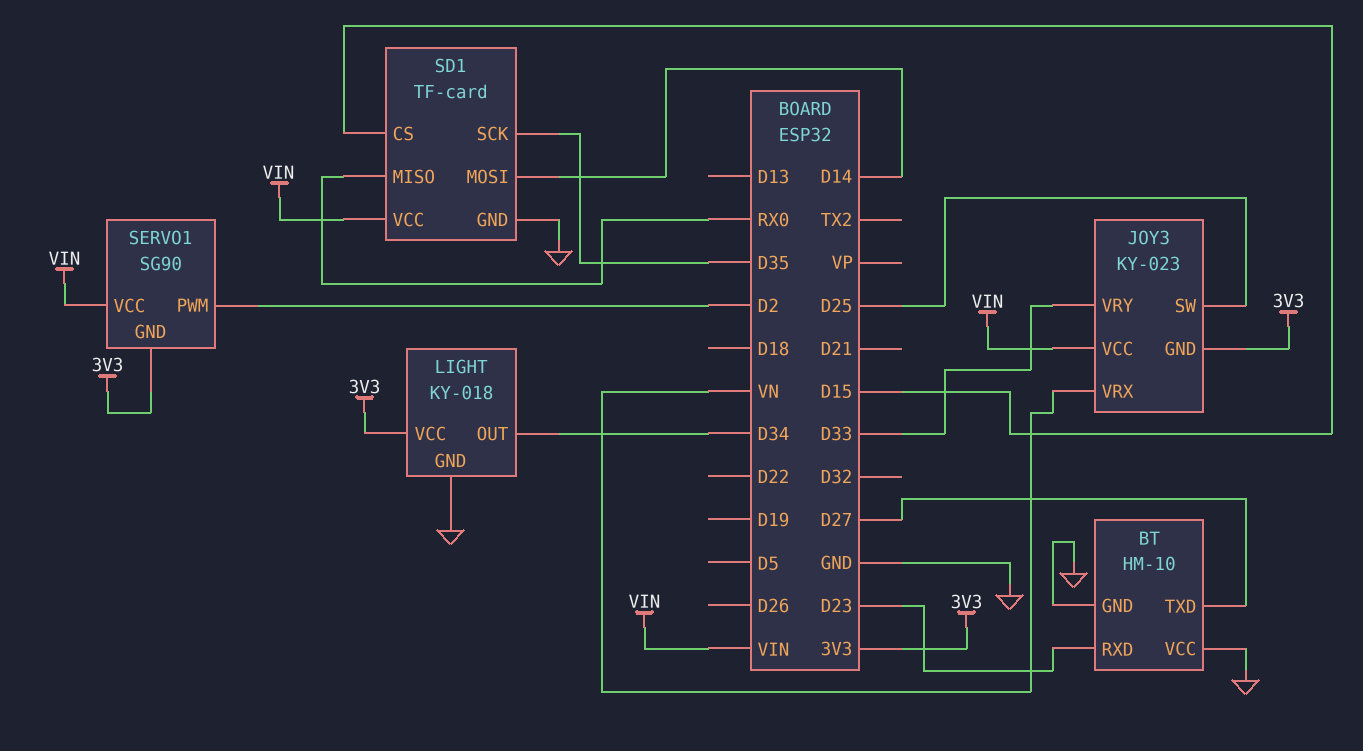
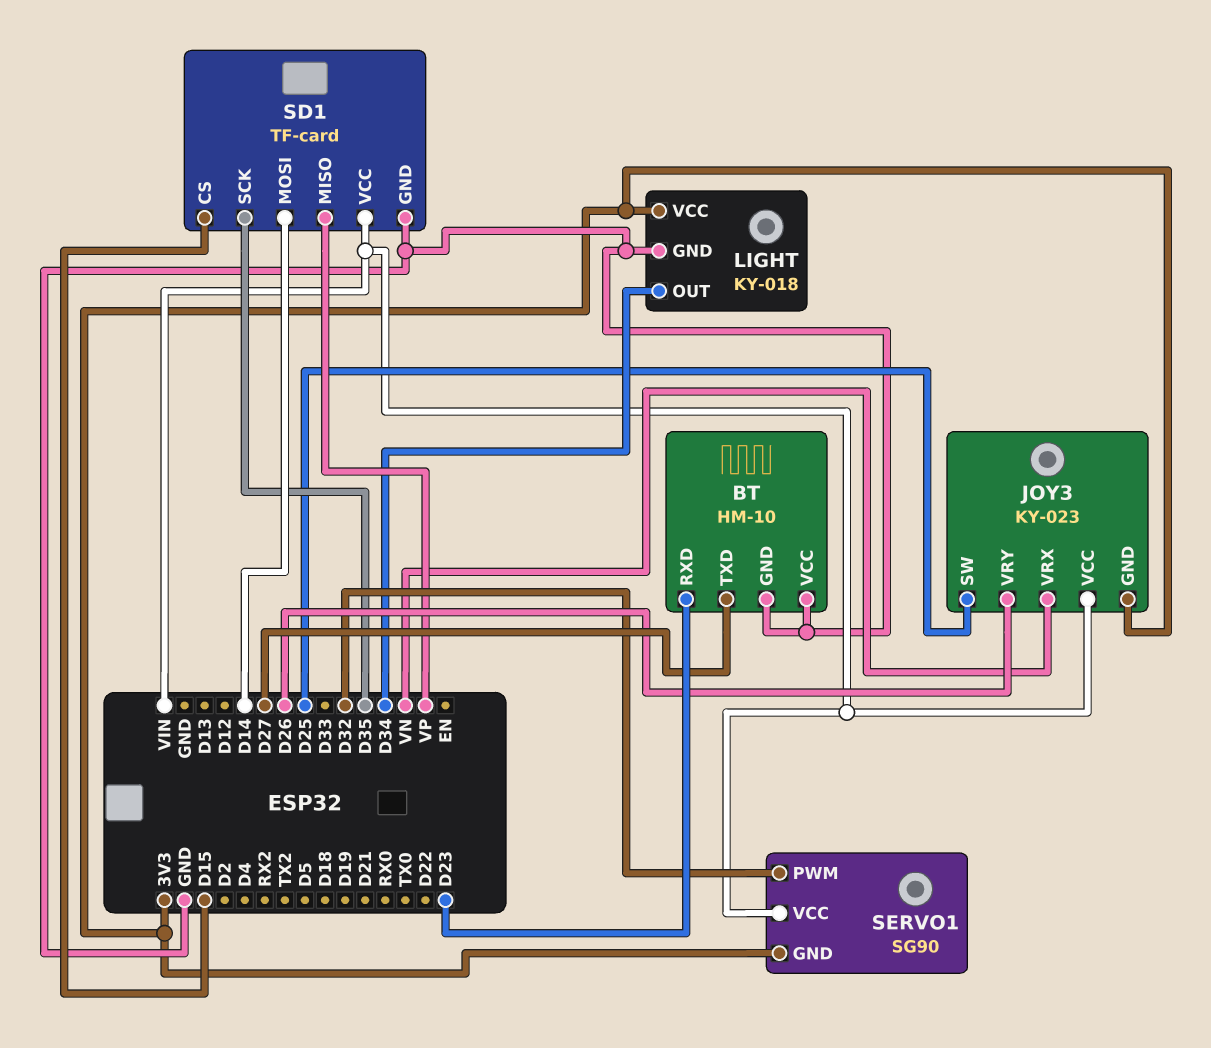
JOY3 pin VRY: D33 -> D26
SD1 pin MISO: RX0 -> VP
SERVO1 pin PWM: D2 -> D32

